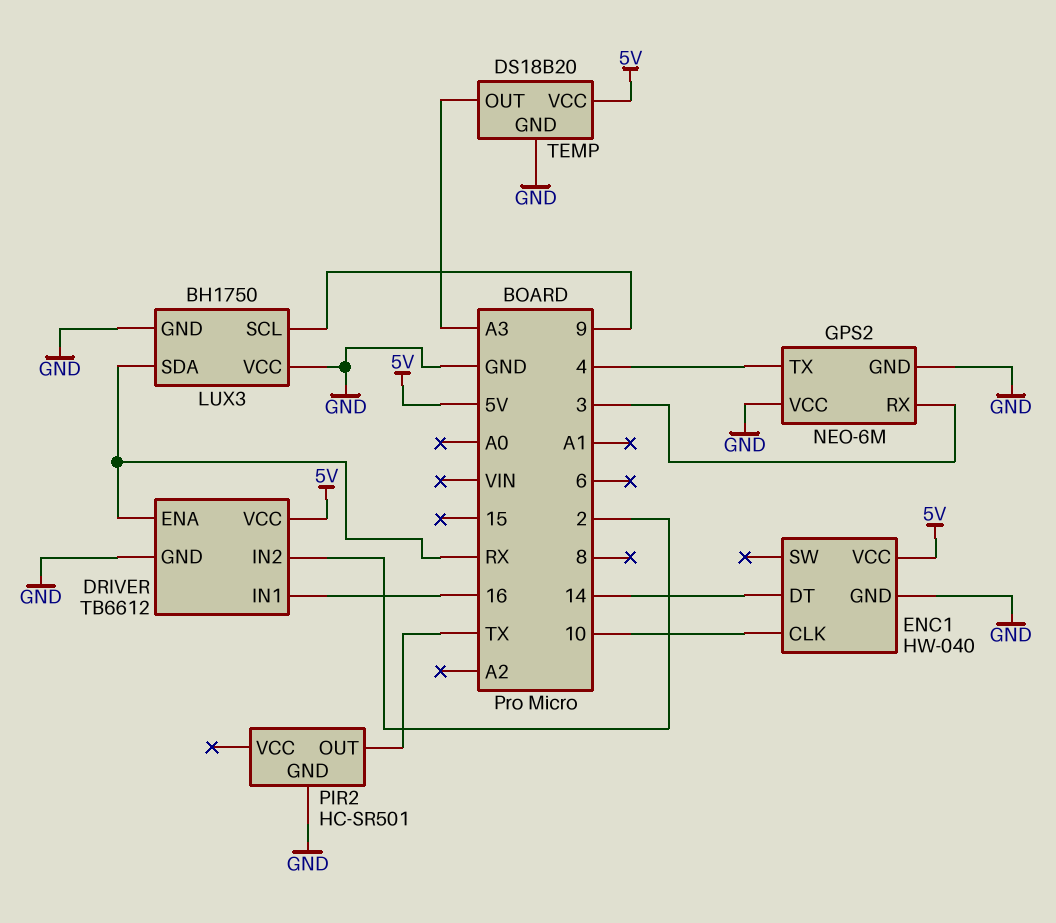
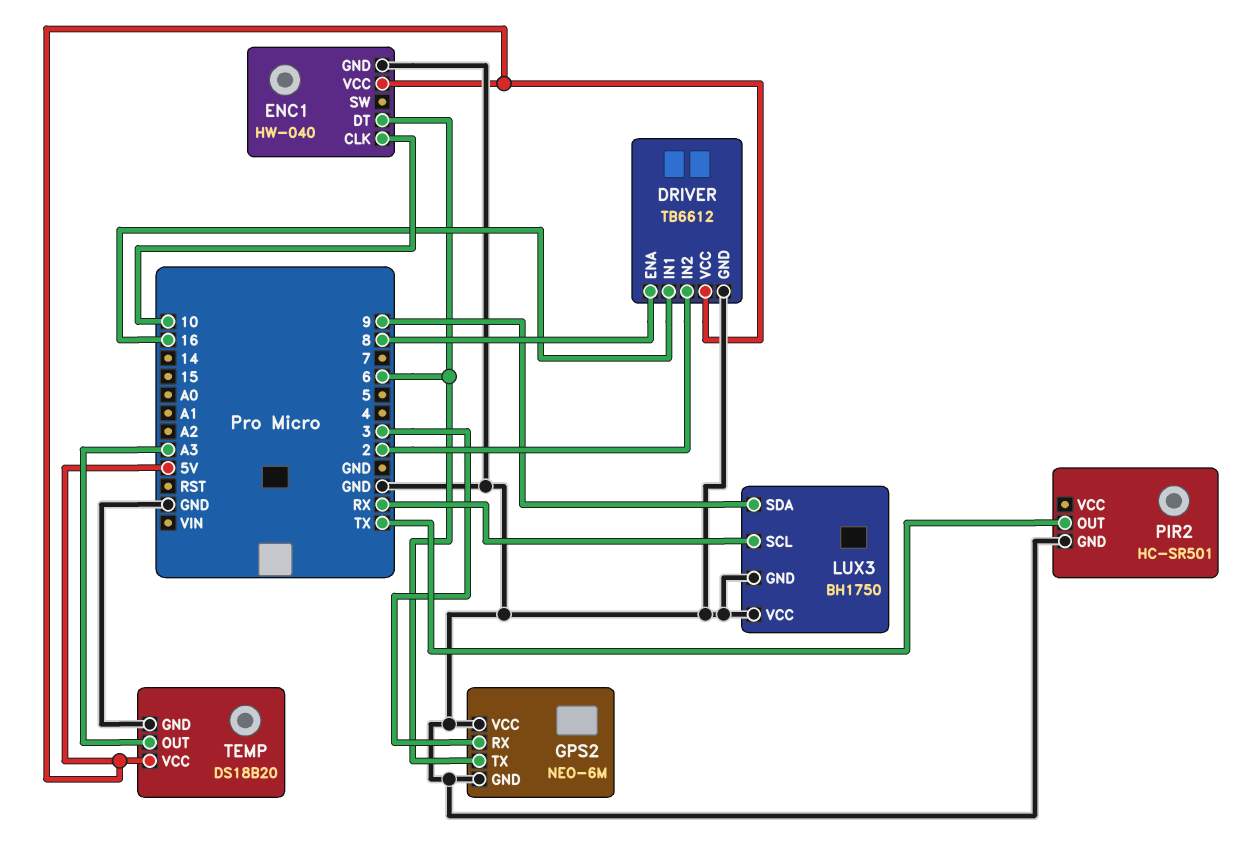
DRIVER pin ENA: RX -> 8
ENC1 pin DT: 14 -> 6
GPS2 pin TX: 4 -> 6
LUX3 pin SCL: 9 -> RX
LUX3 pin SDA: RX -> 9

